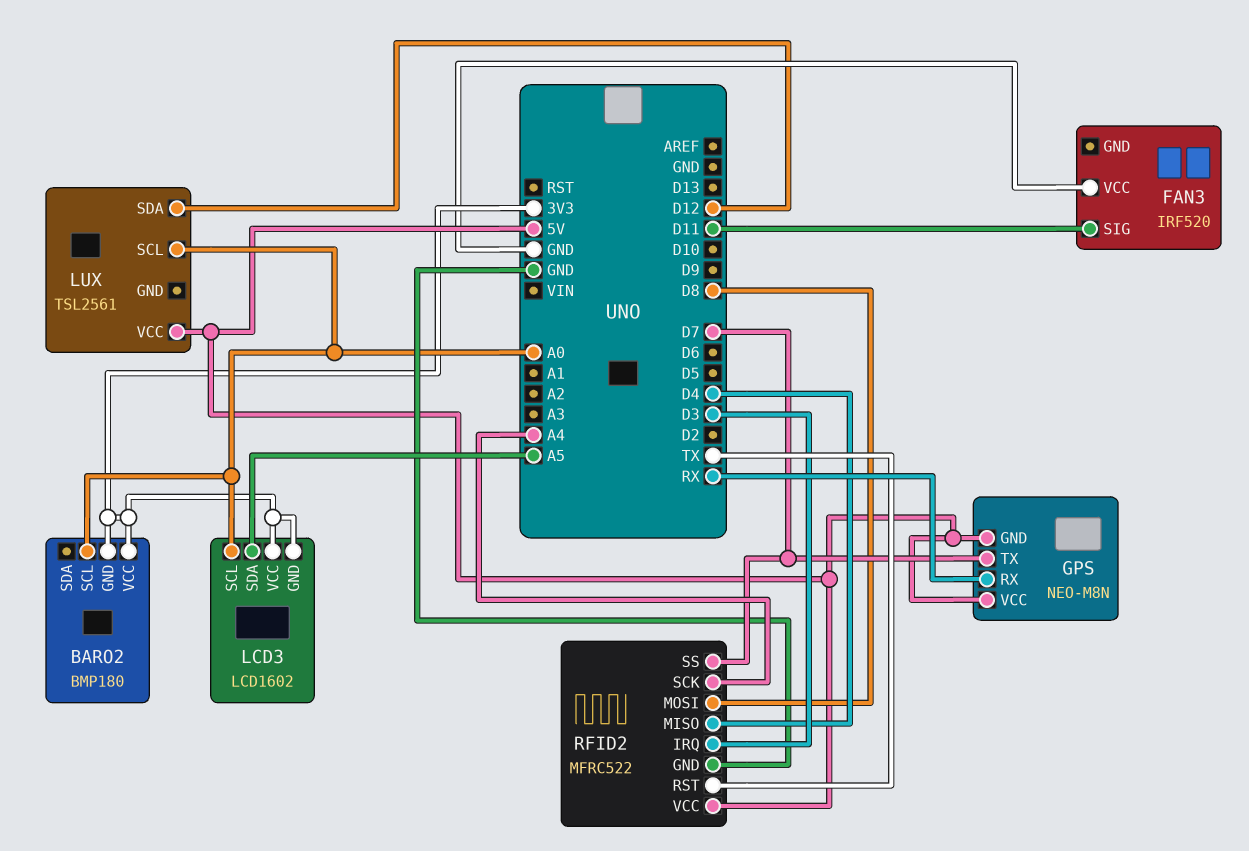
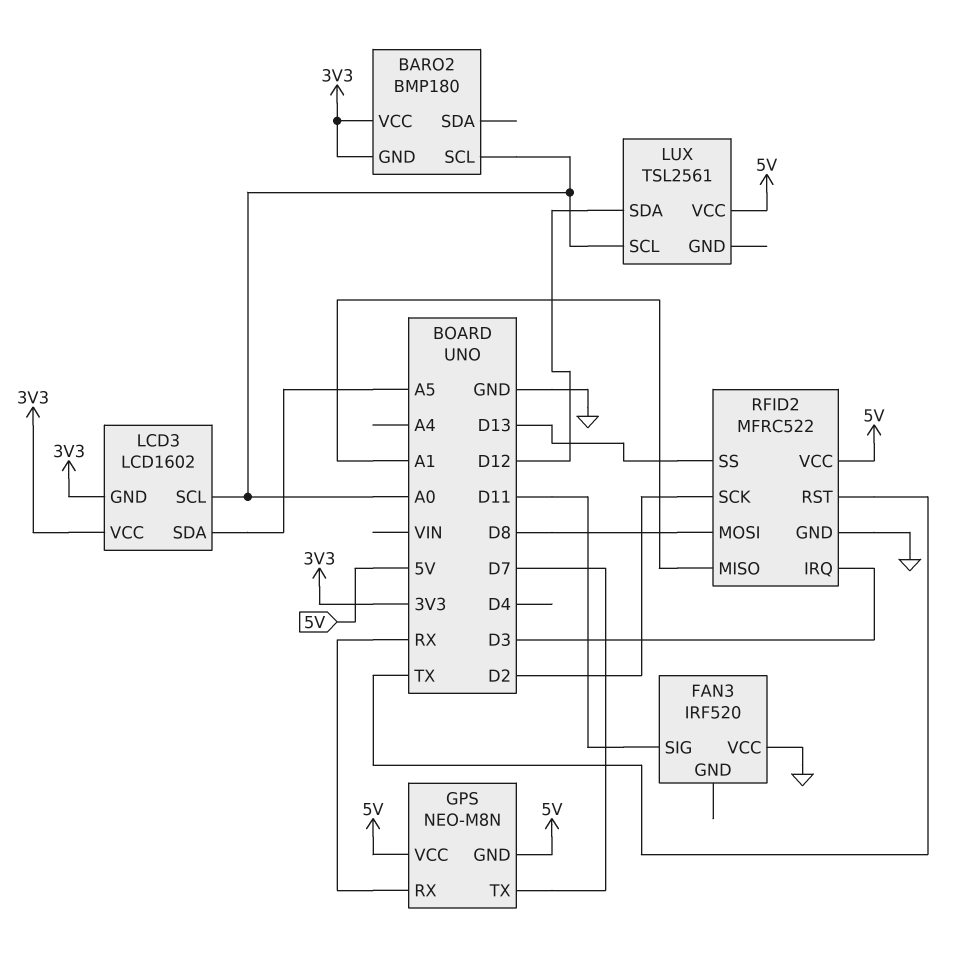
RFID2 pin MISO: D4 -> A1
RFID2 pin SCK: A4 -> D2
RFID2 pin SS: D7 -> D13

